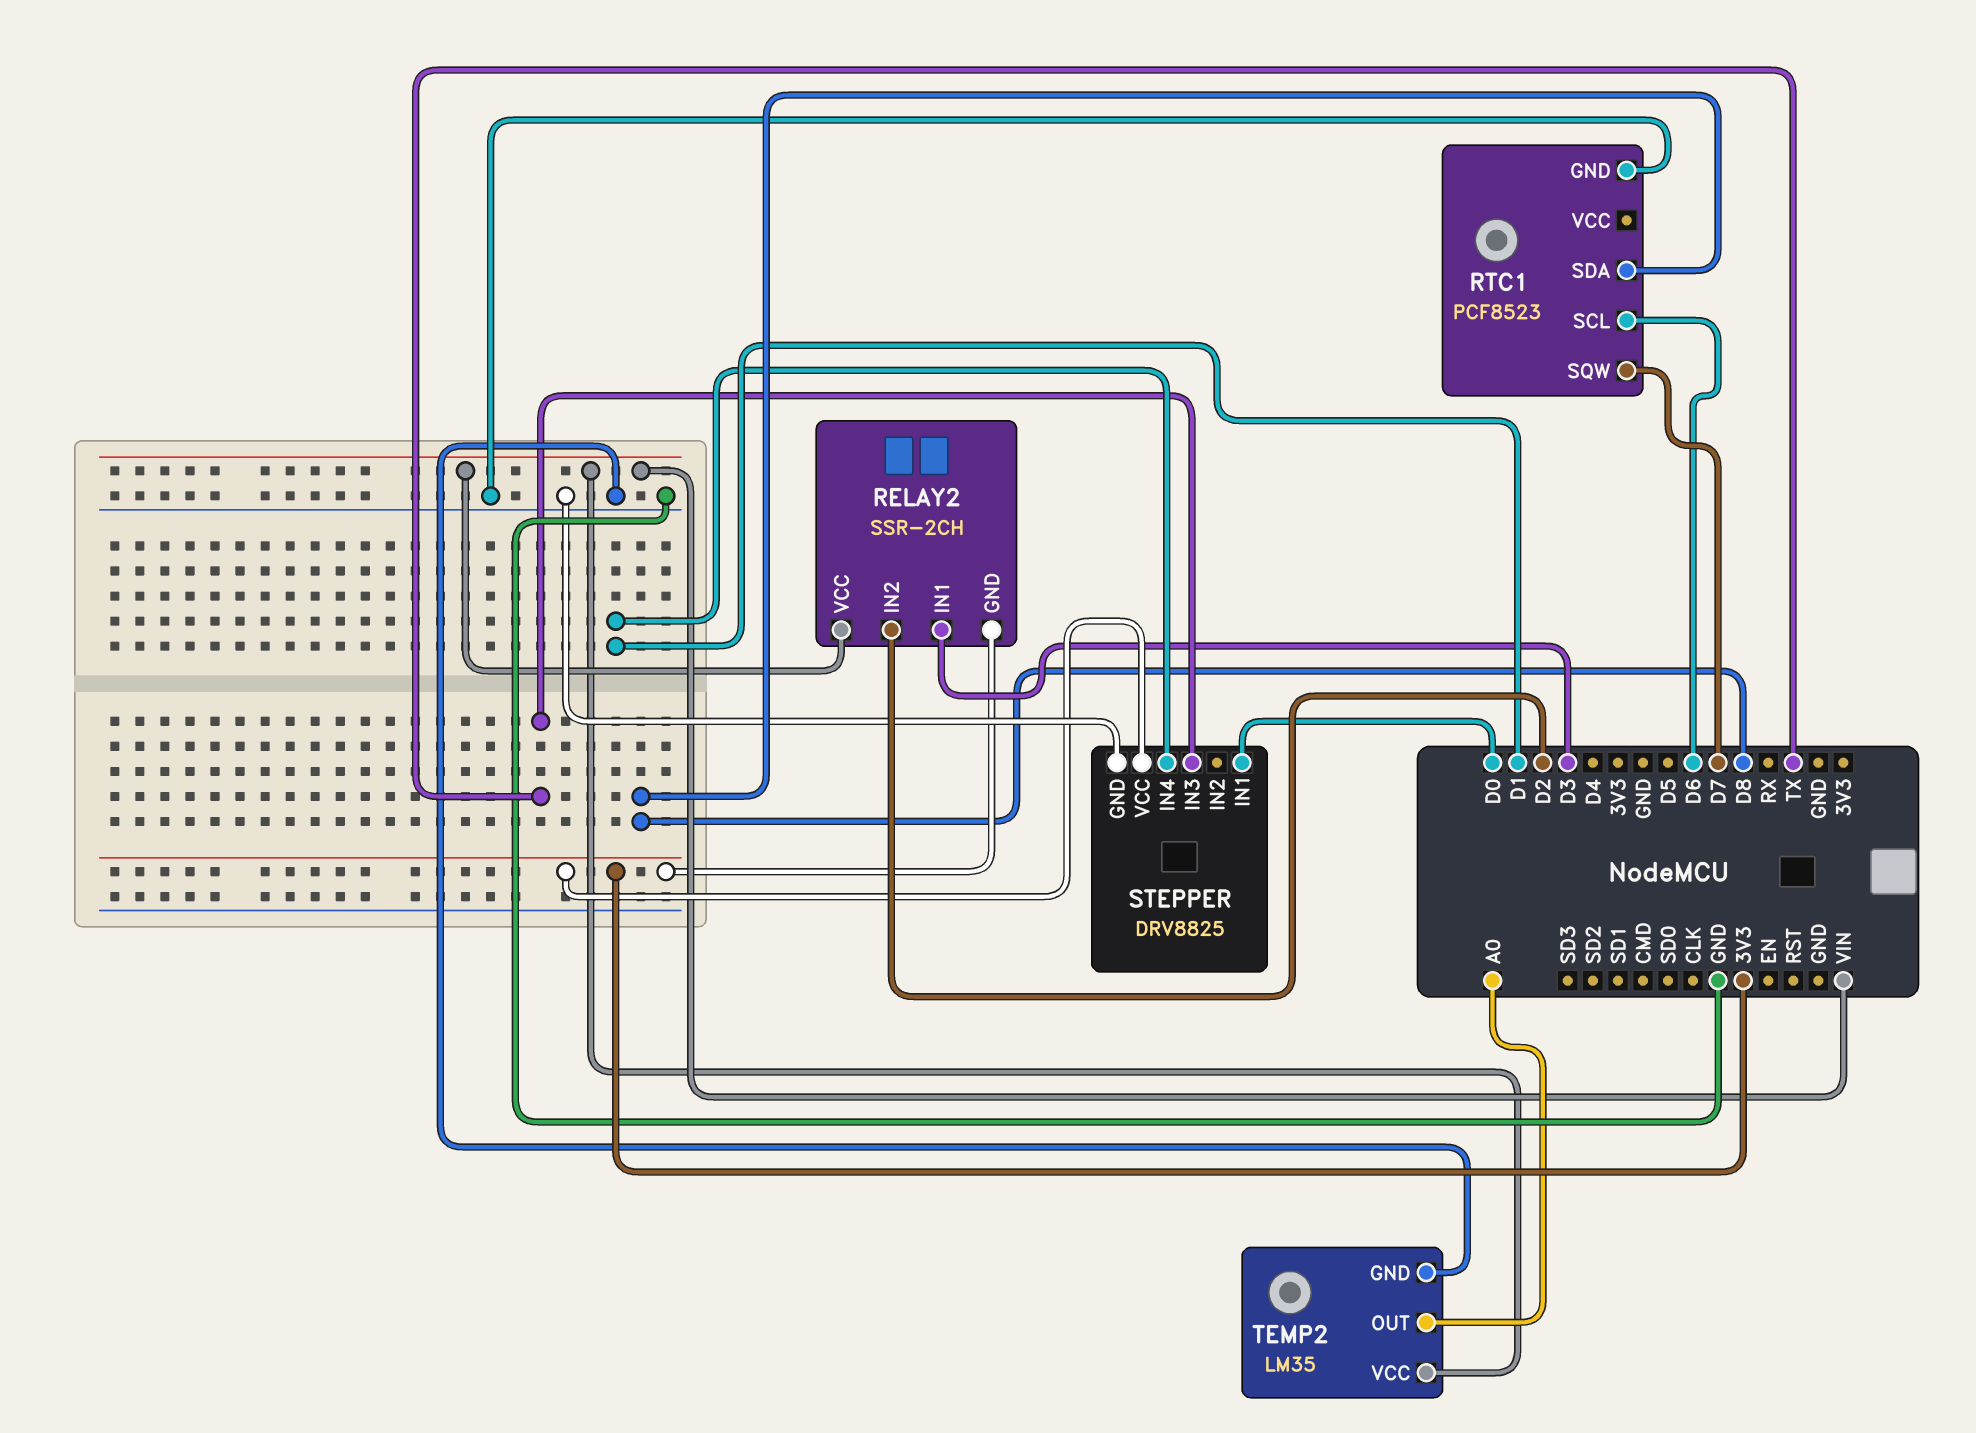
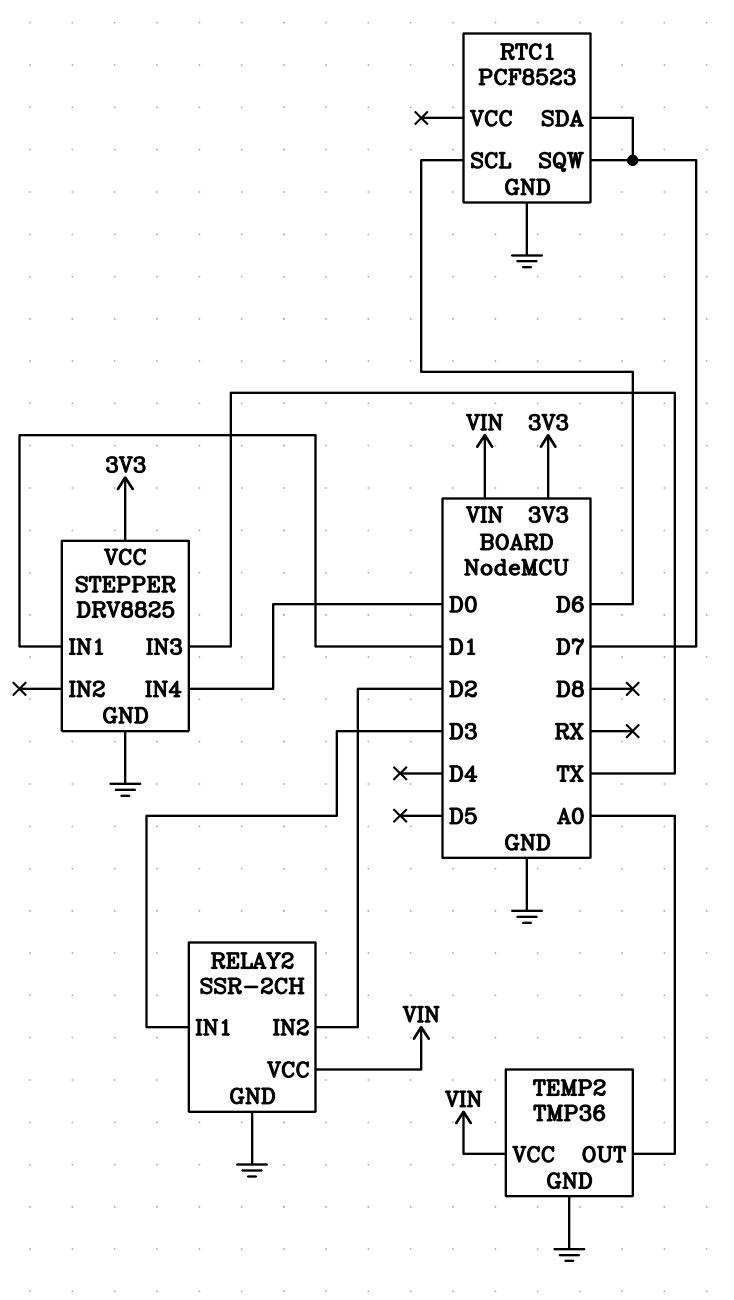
RELAY2 pin GND: 3V3 -> GND
RTC1 pin SDA: D8 -> D7
STEPPER pin IN1: D0 -> D1
STEPPER pin IN4: D1 -> D0
TEMP2: LM35 -> TMP36

